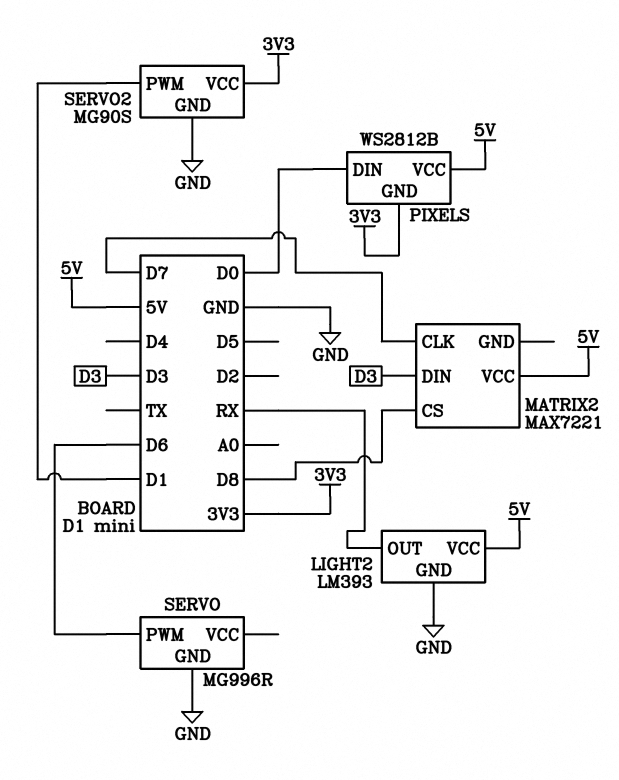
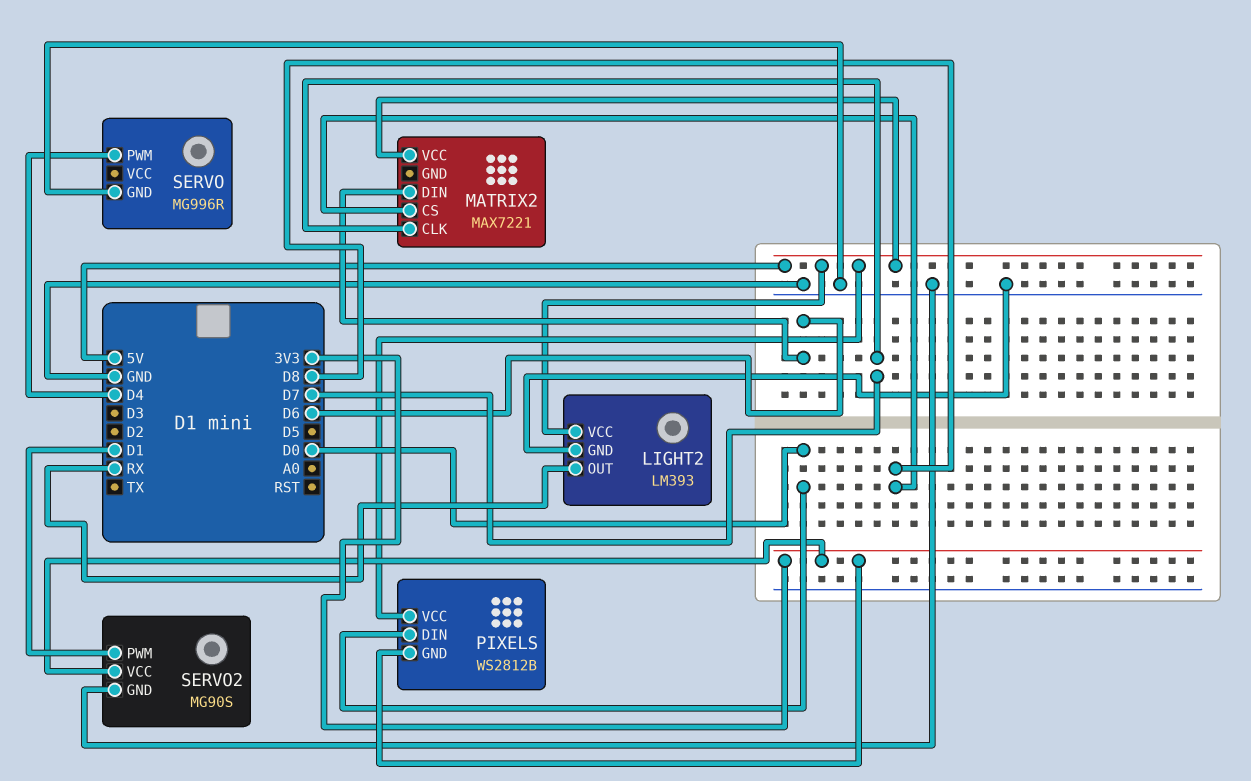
MATRIX2 pin DIN: D3 -> D6
SERVO pin PWM: D6 -> D4

